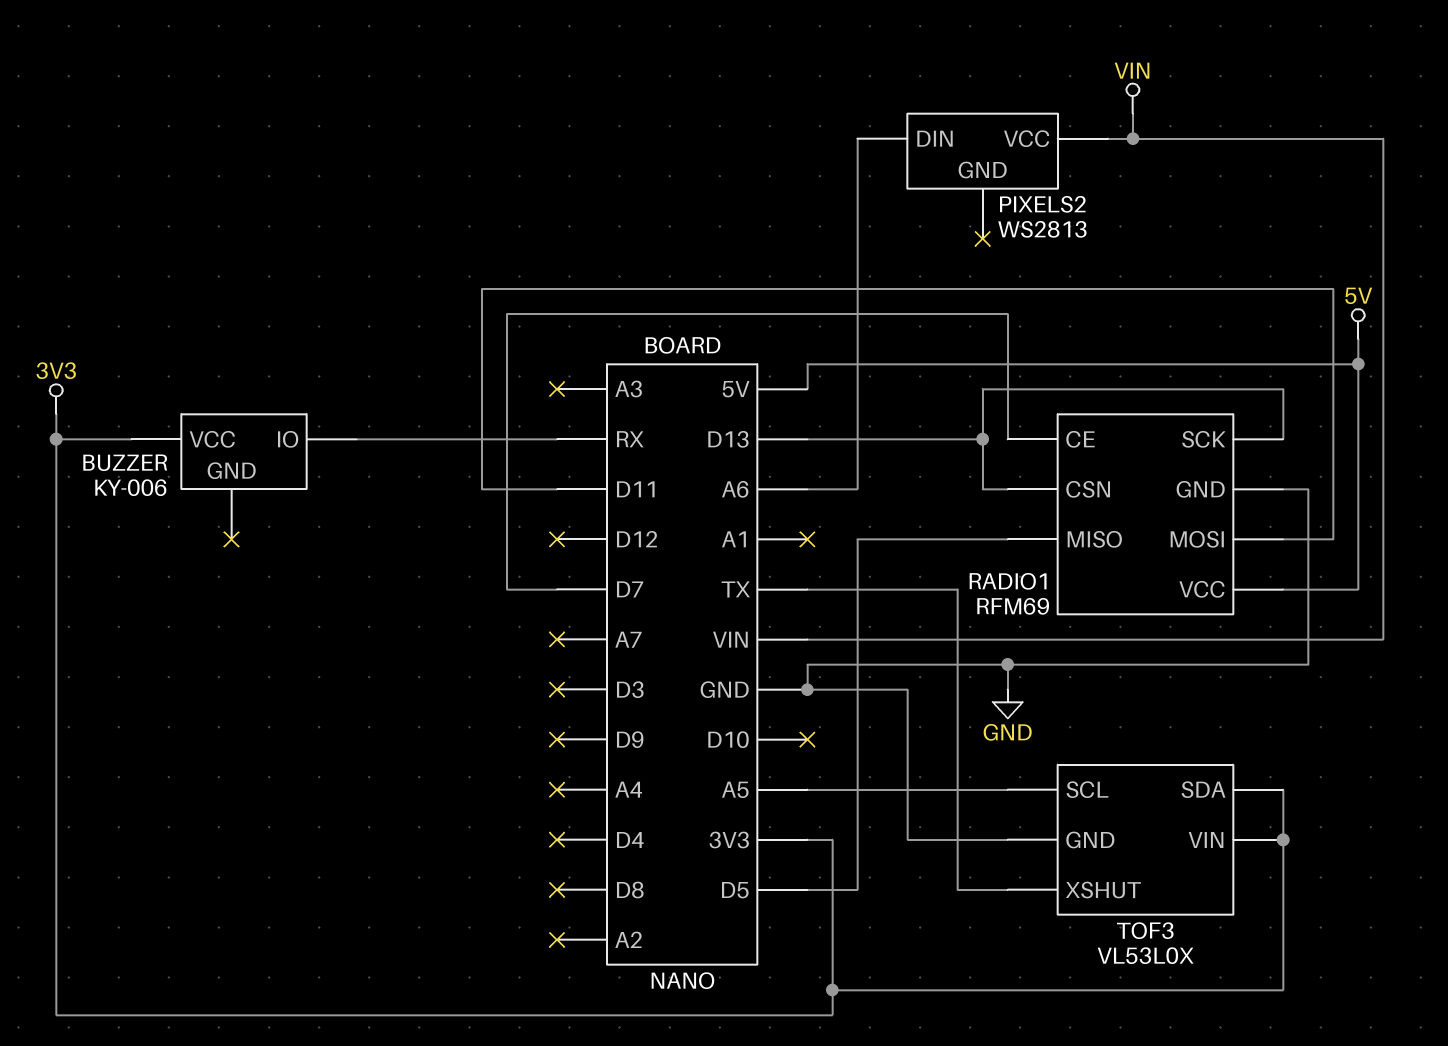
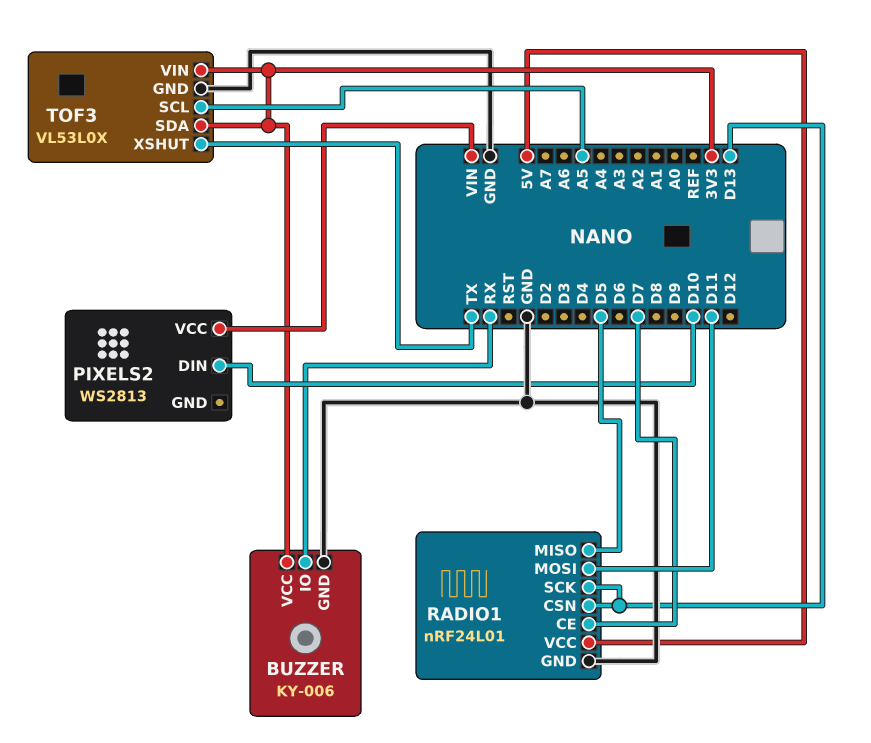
BUZZER pin GND: none -> GND
PIXELS2 pin DIN: A6 -> D10
RADIO1: RFM69 -> nRF24L01

